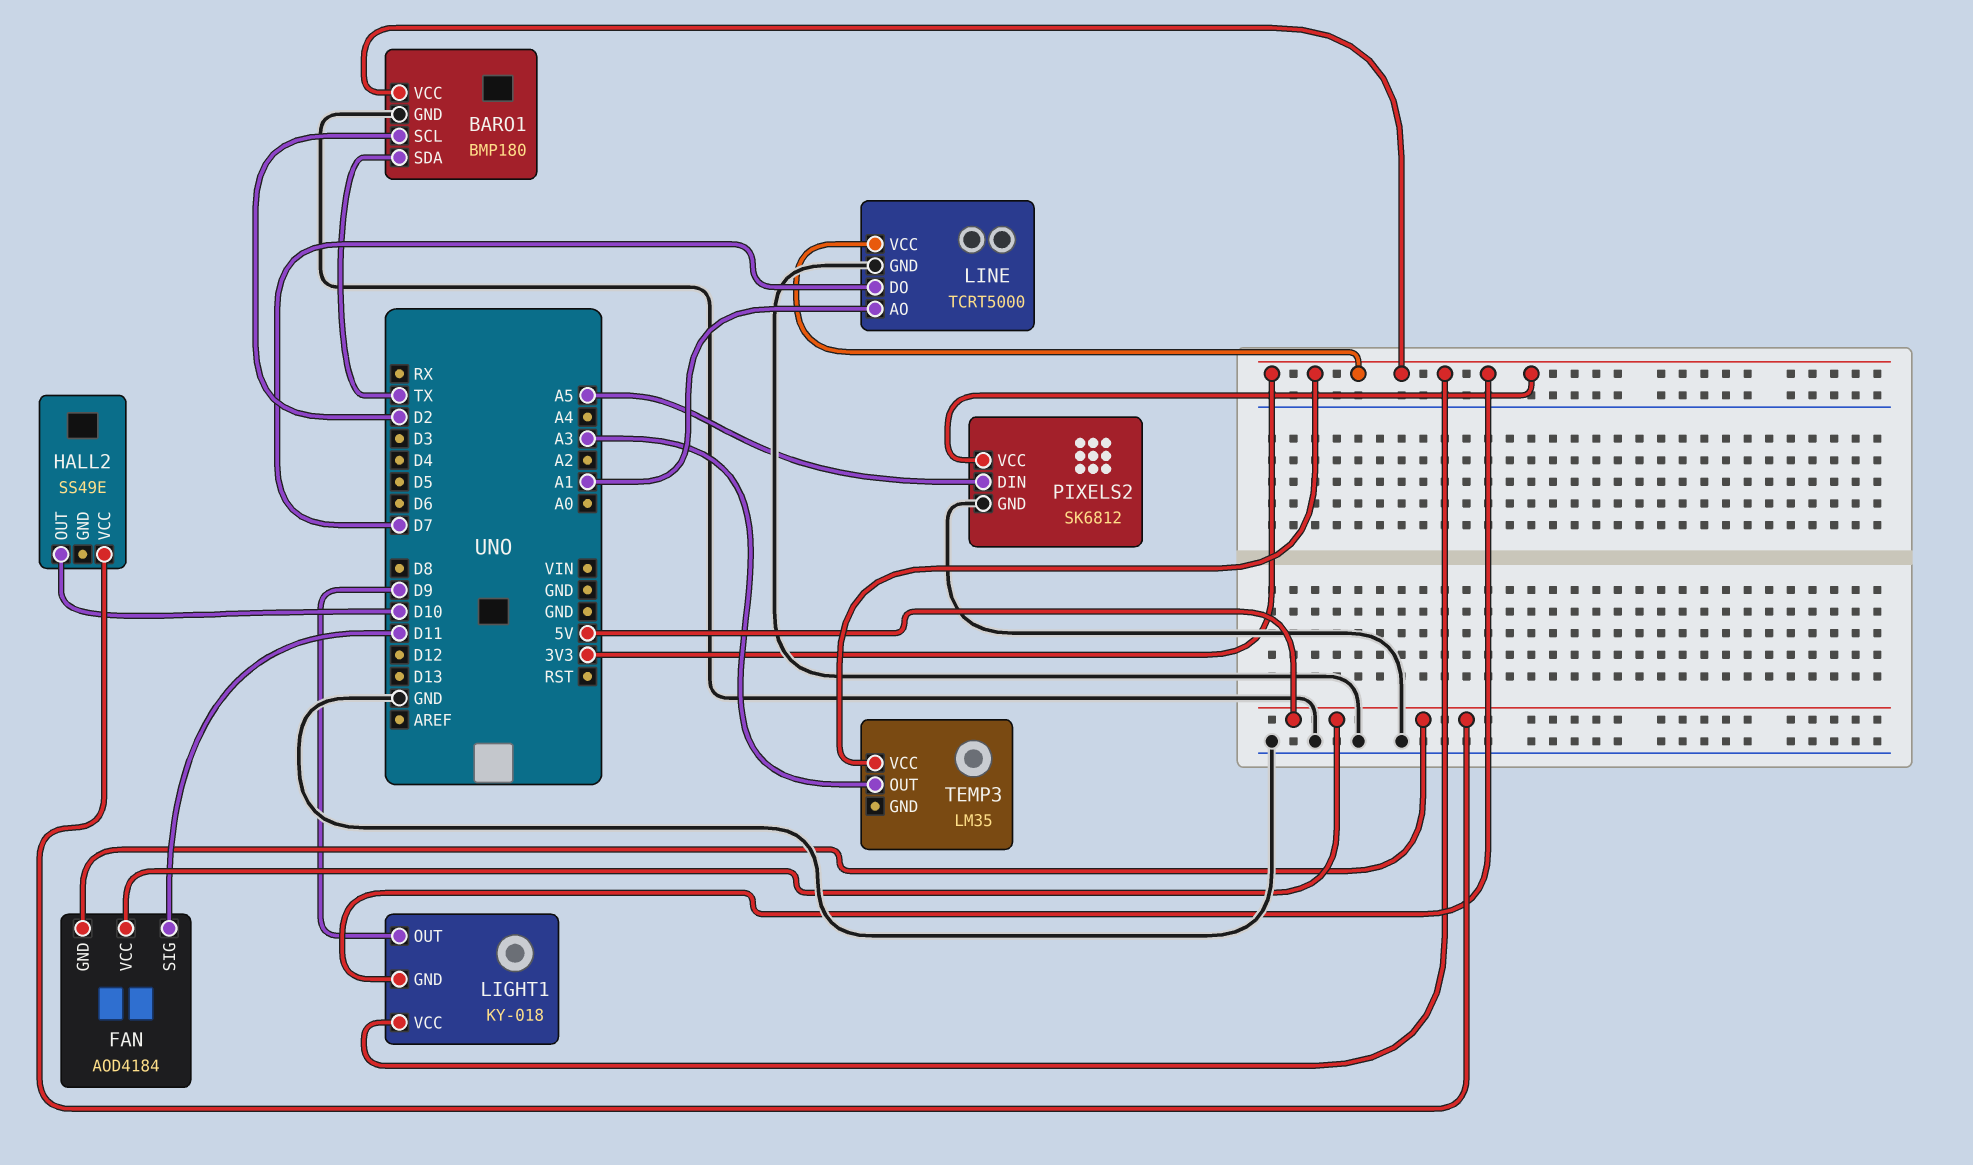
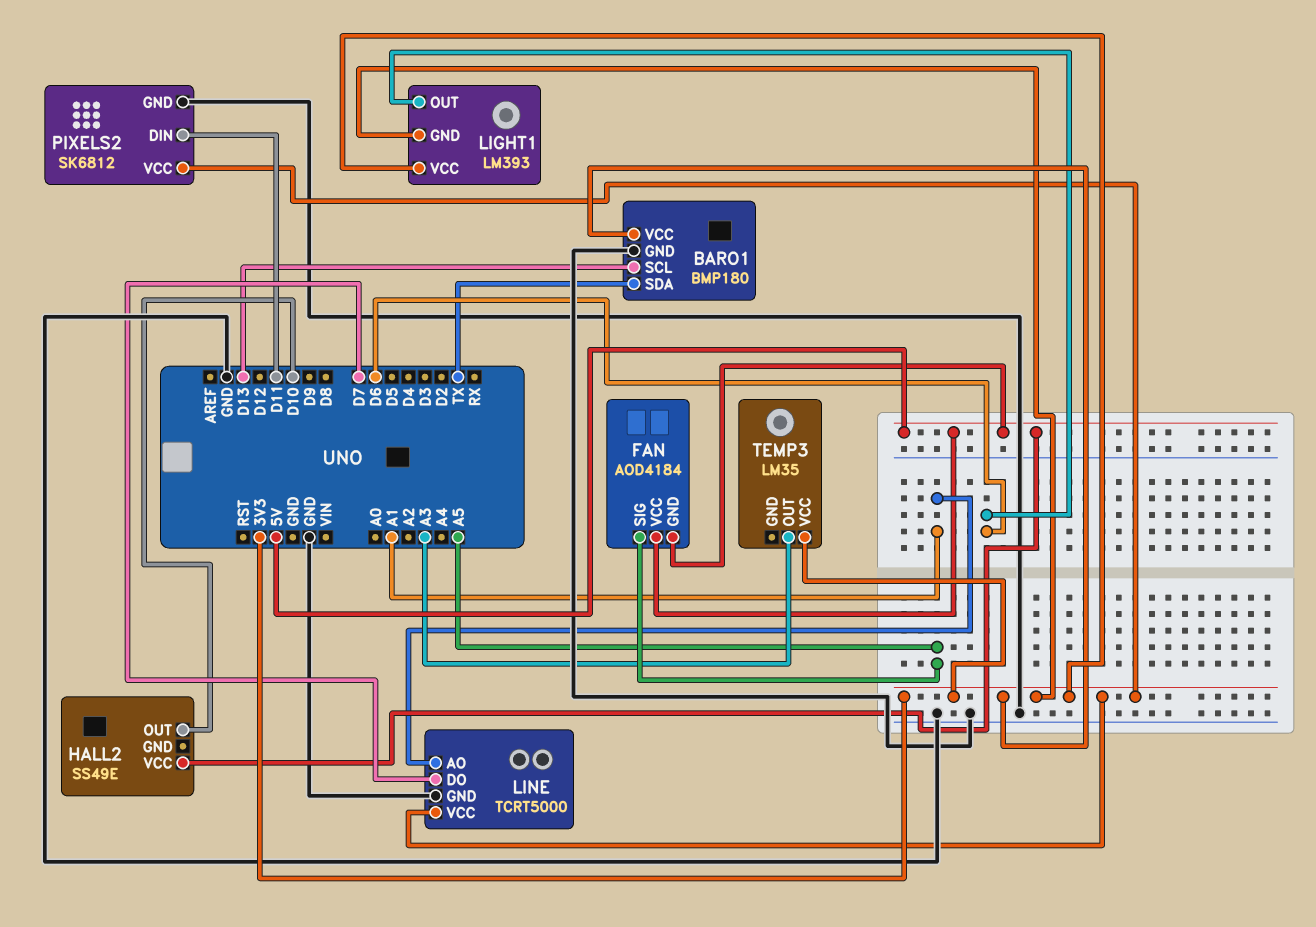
BARO1 pin SCL: D2 -> D13
FAN pin SIG: D11 -> A5
LIGHT1: KY-018 -> LM393
LIGHT1 pin OUT: D9 -> D6
PIXELS2 pin DIN: A5 -> D11

